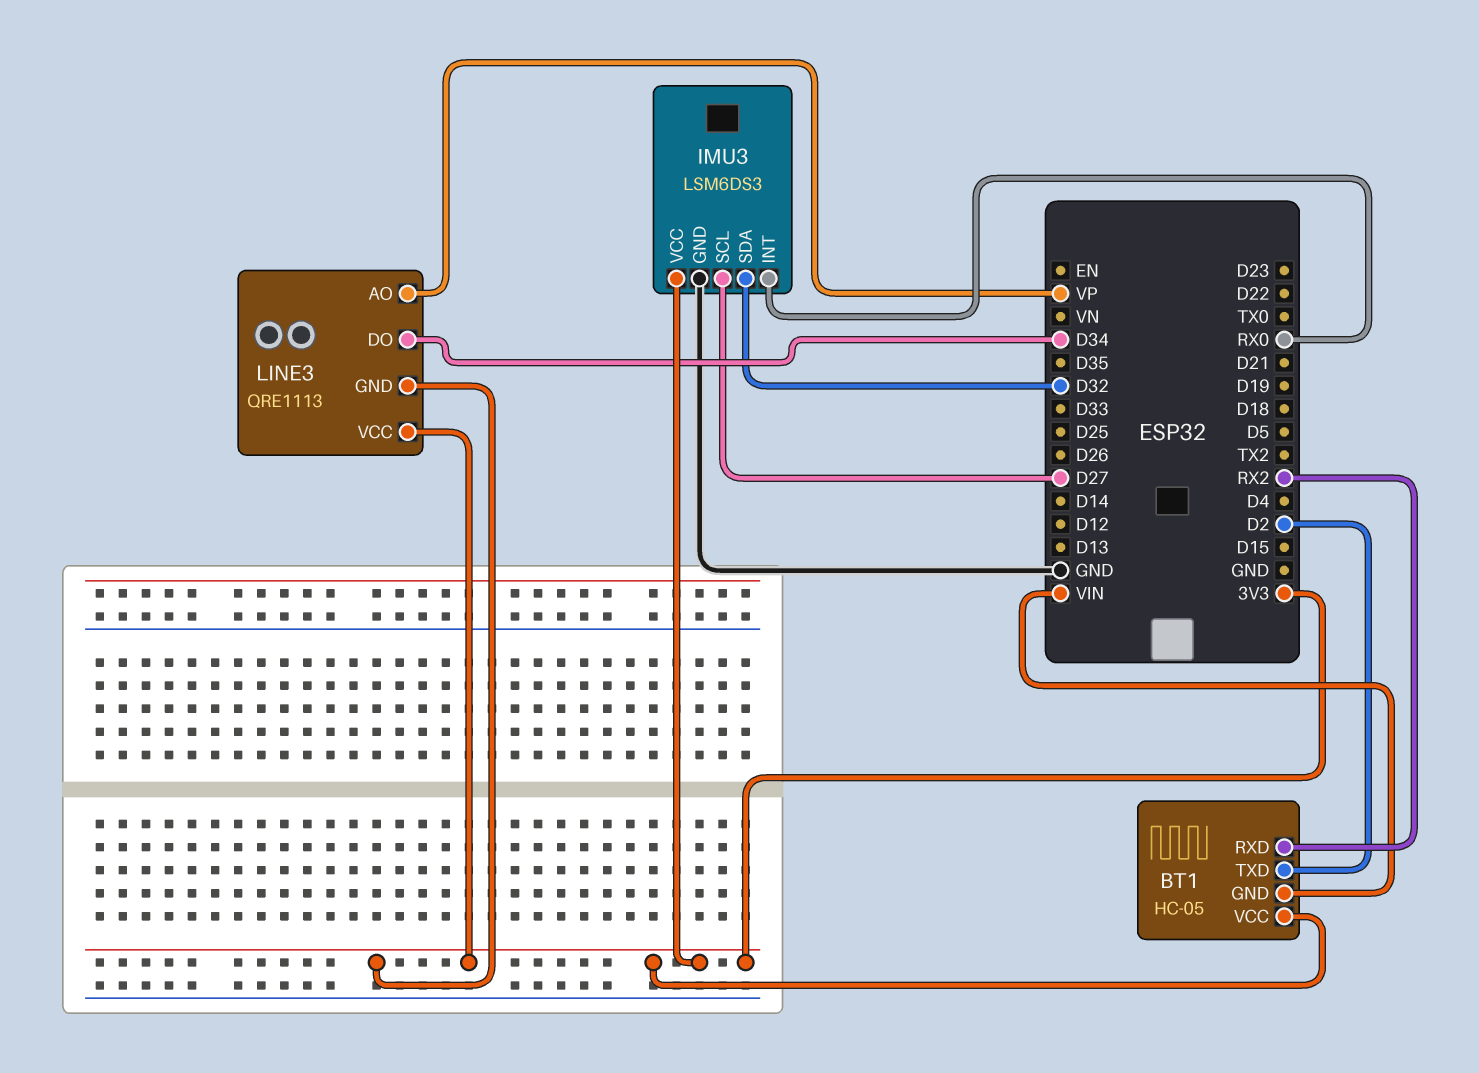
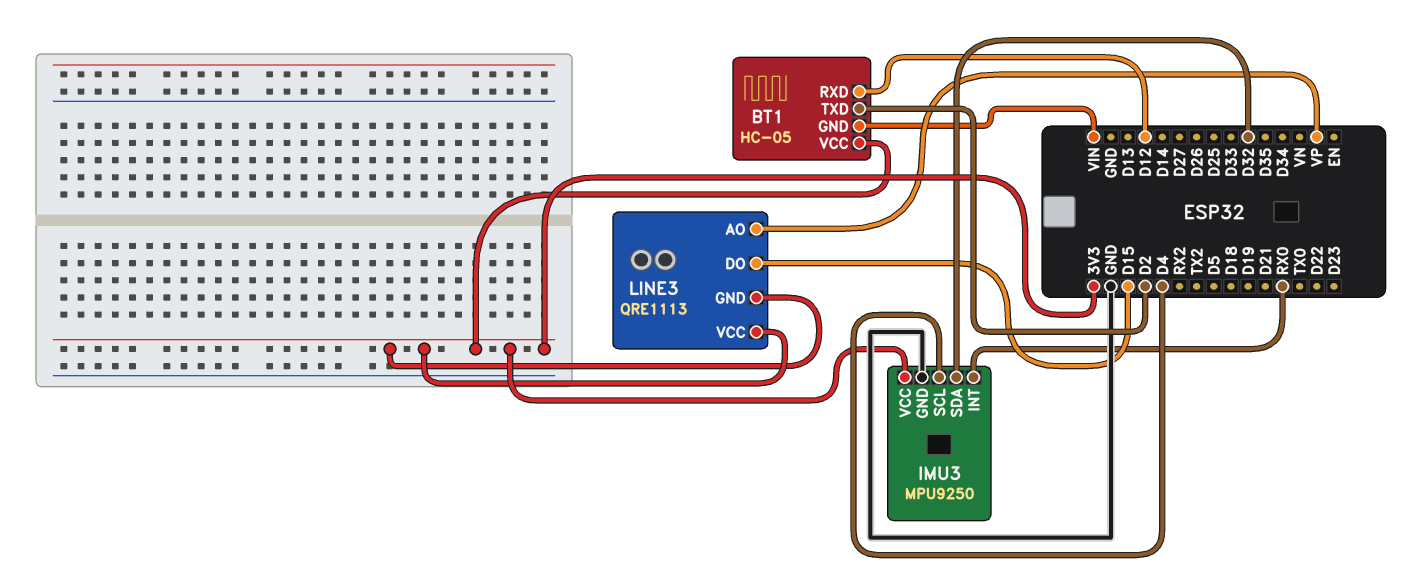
BT1 pin RXD: RX2 -> D12
IMU3: LSM6DS3 -> MPU9250
IMU3 pin SCL: D27 -> D4
LINE3 pin DO: D34 -> D15

